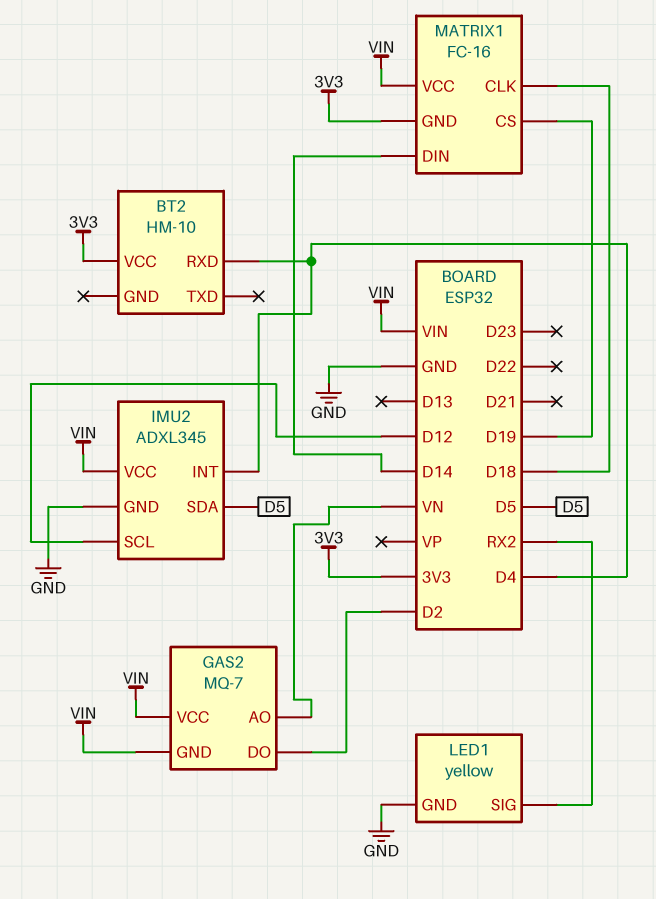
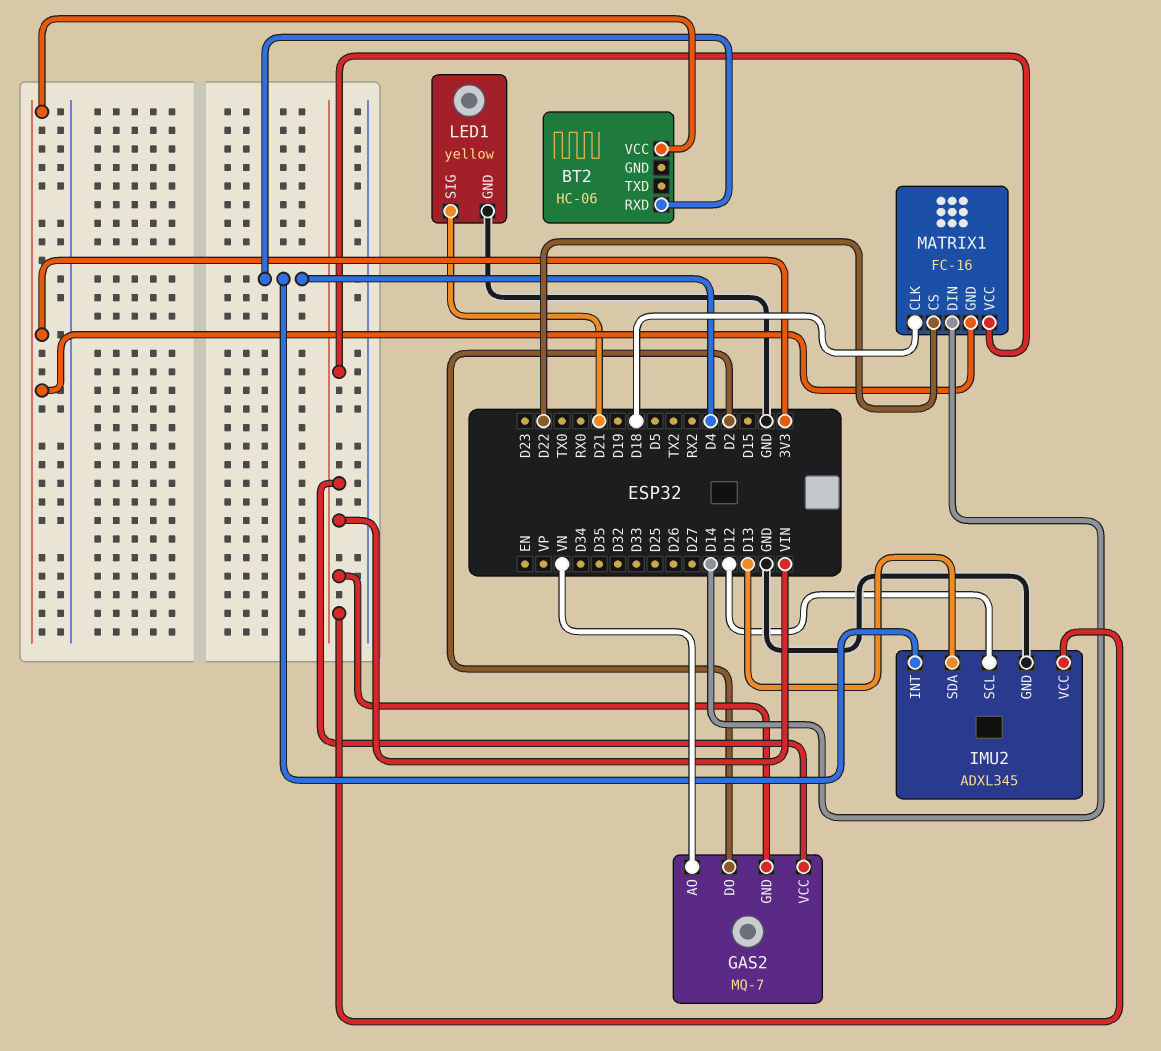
BT2: HM-10 -> HC-06
IMU2 pin SDA: D5 -> D13
LED1 pin SIG: RX2 -> D21
MATRIX1 pin CS: D19 -> D22

